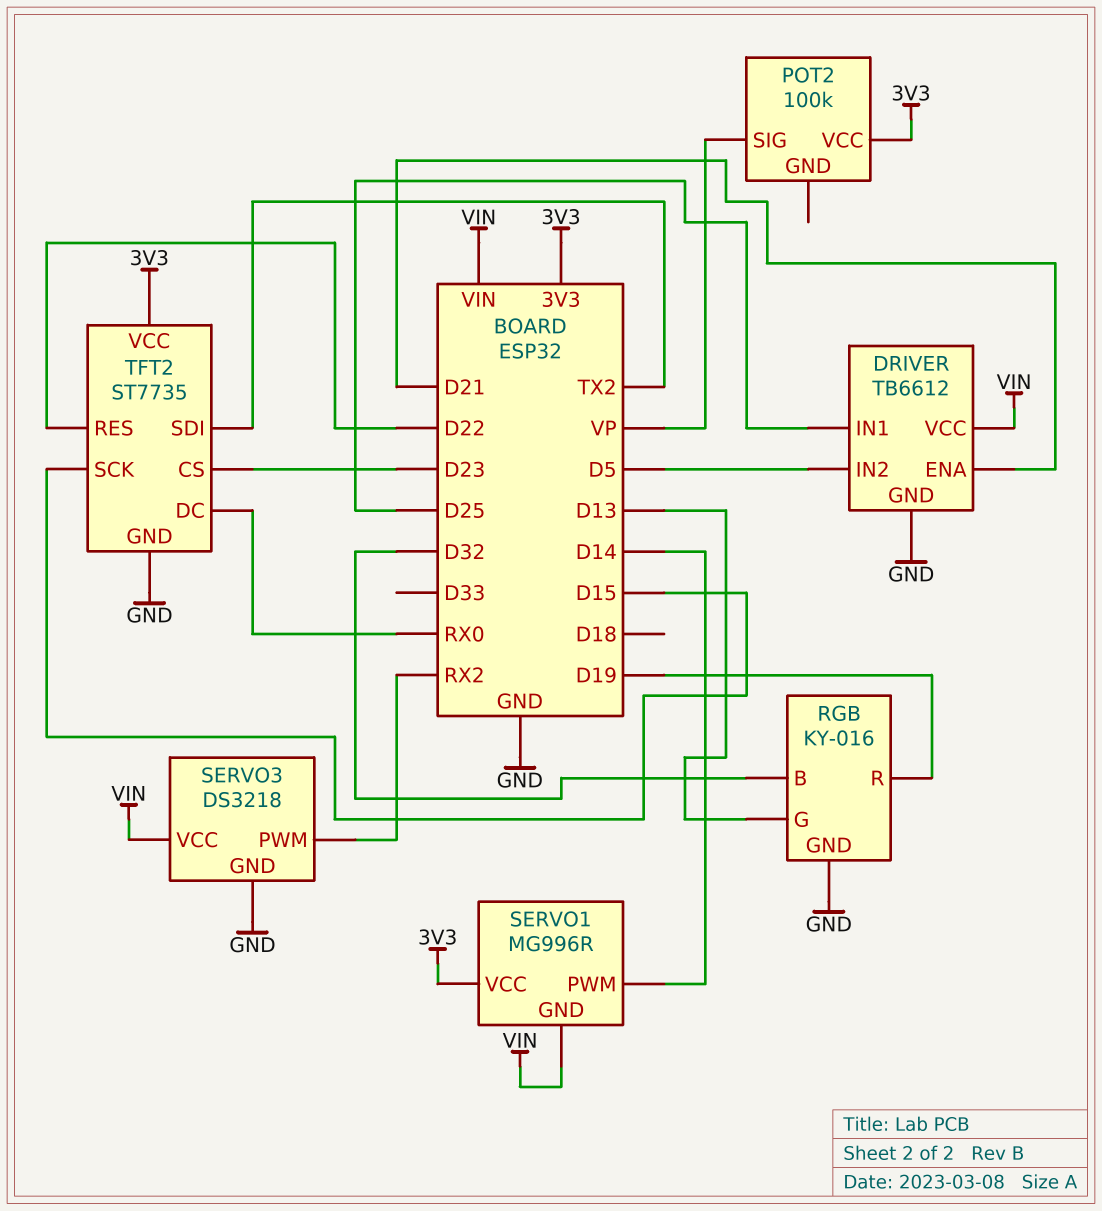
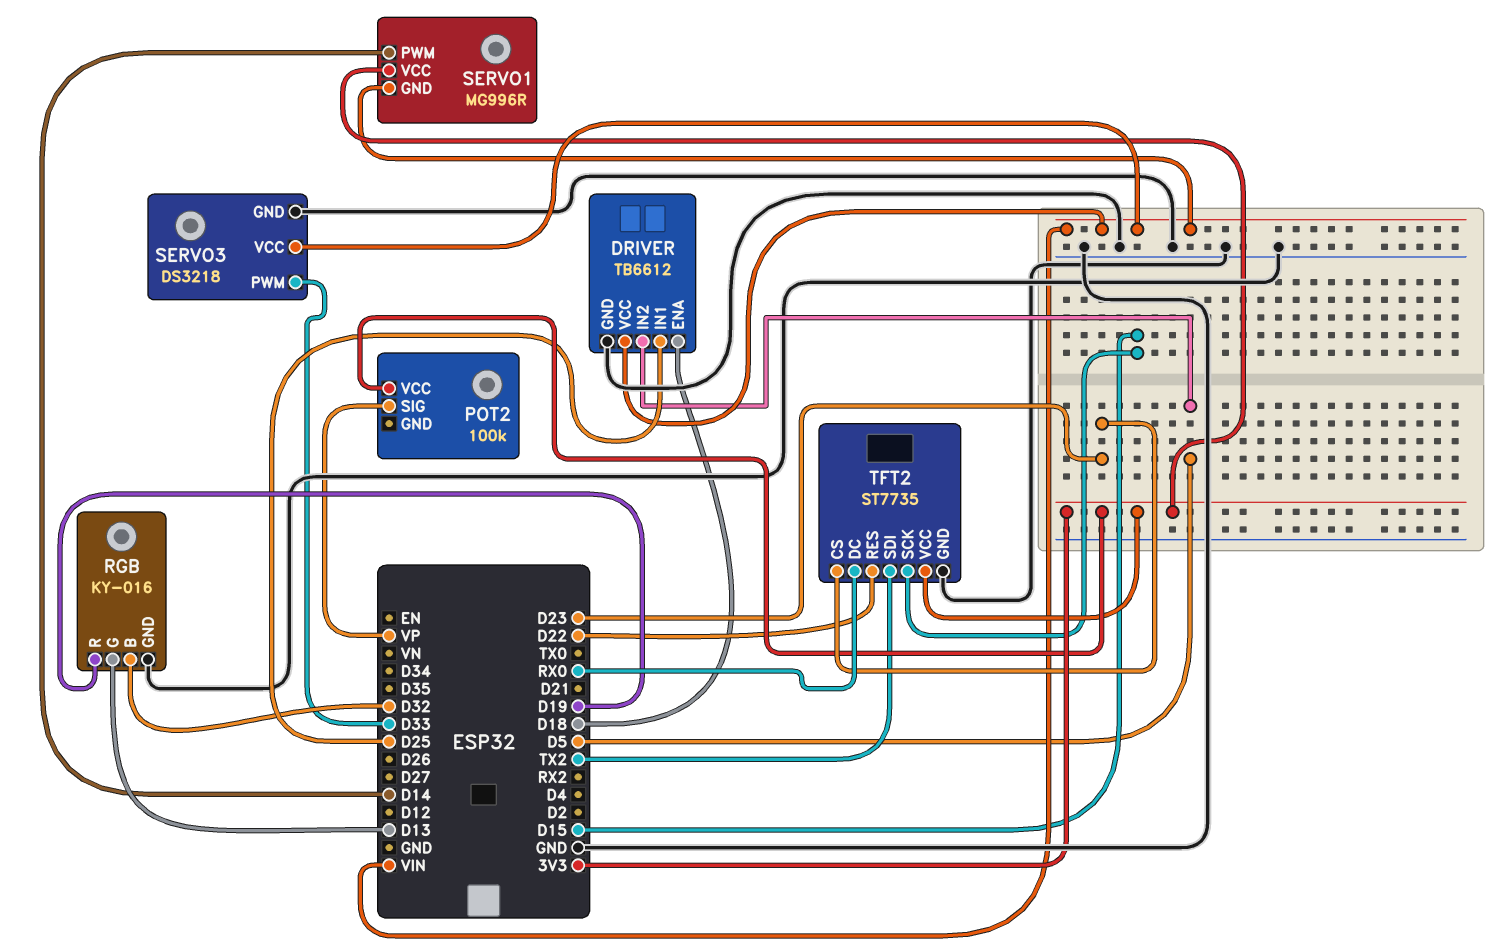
DRIVER pin ENA: D21 -> D18
SERVO3 pin PWM: RX2 -> D33

